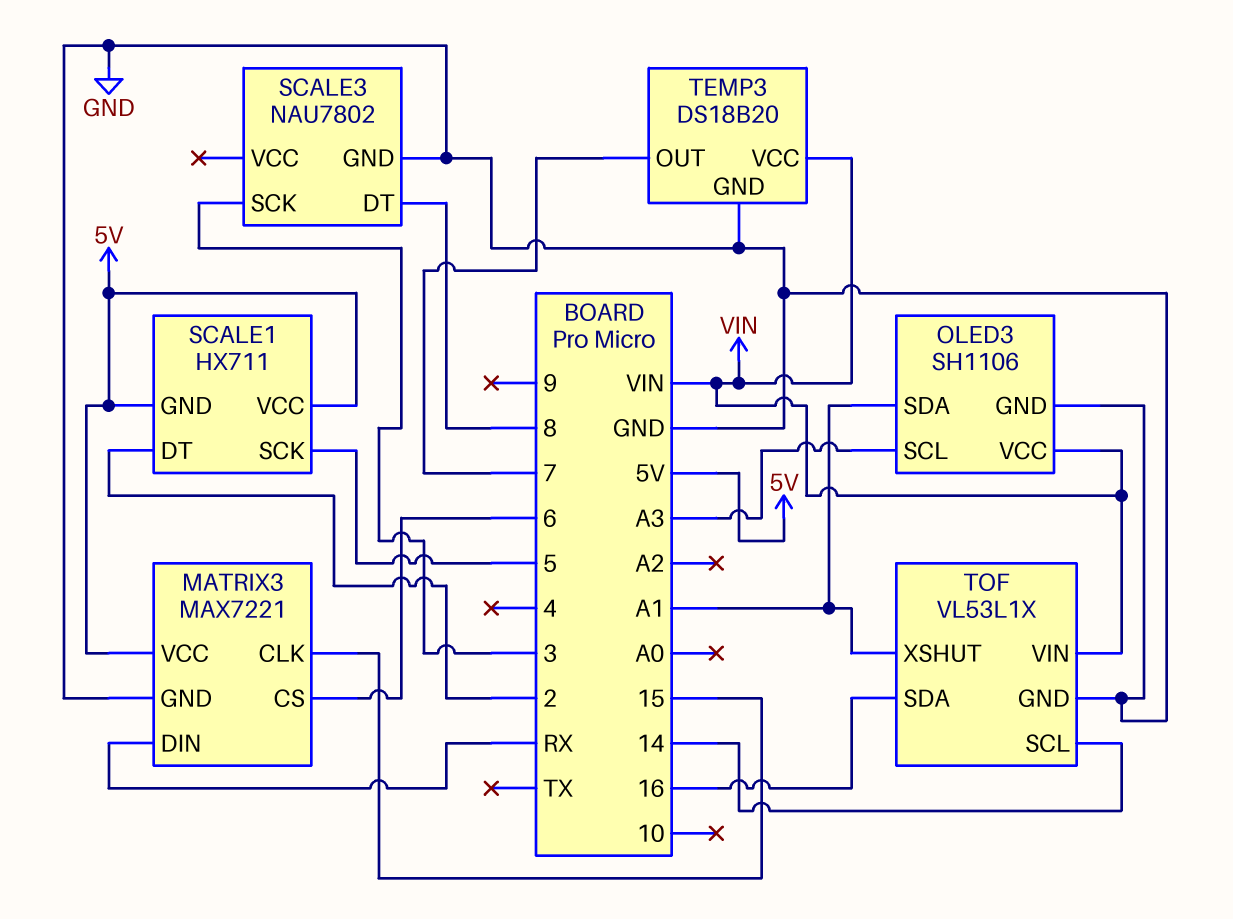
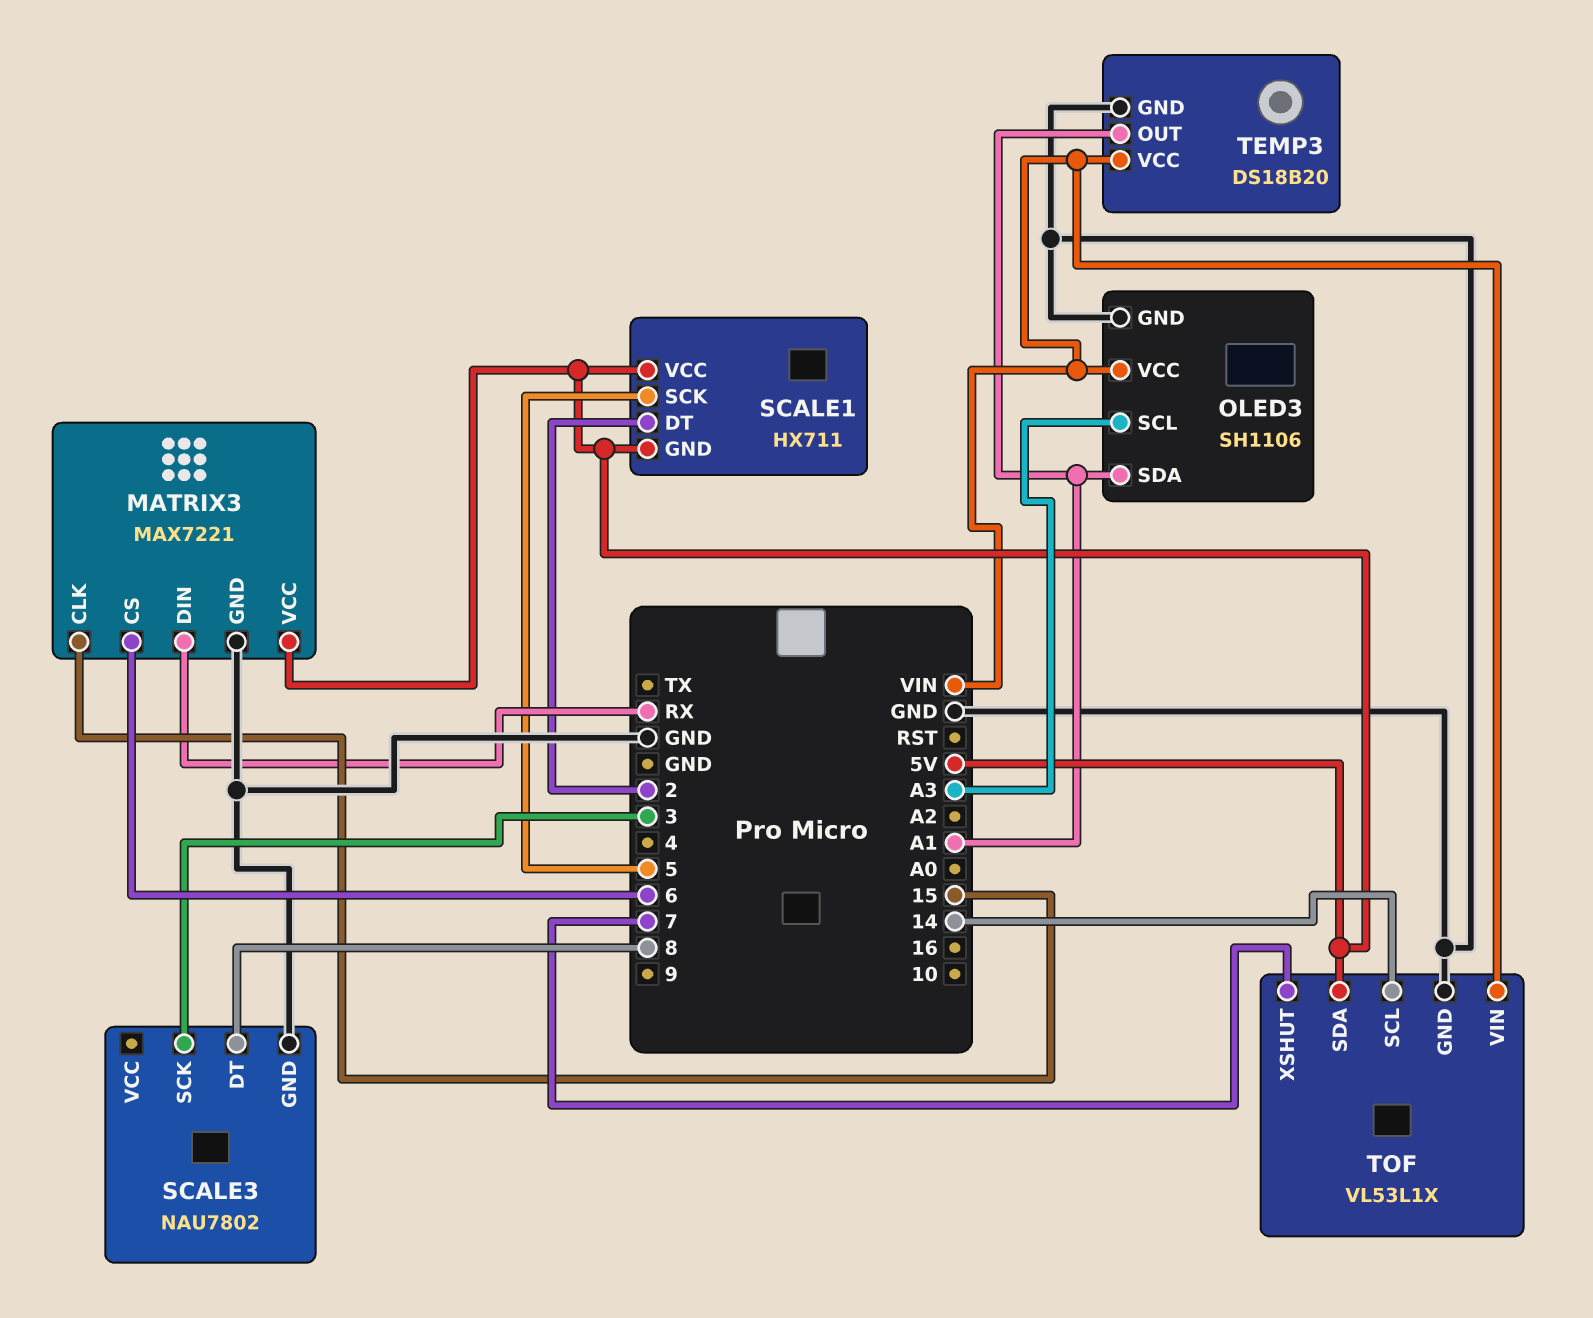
TEMP3 pin OUT: 7 -> A1
TOF pin SDA: 16 -> 5V
TOF pin XSHUT: A1 -> 7

